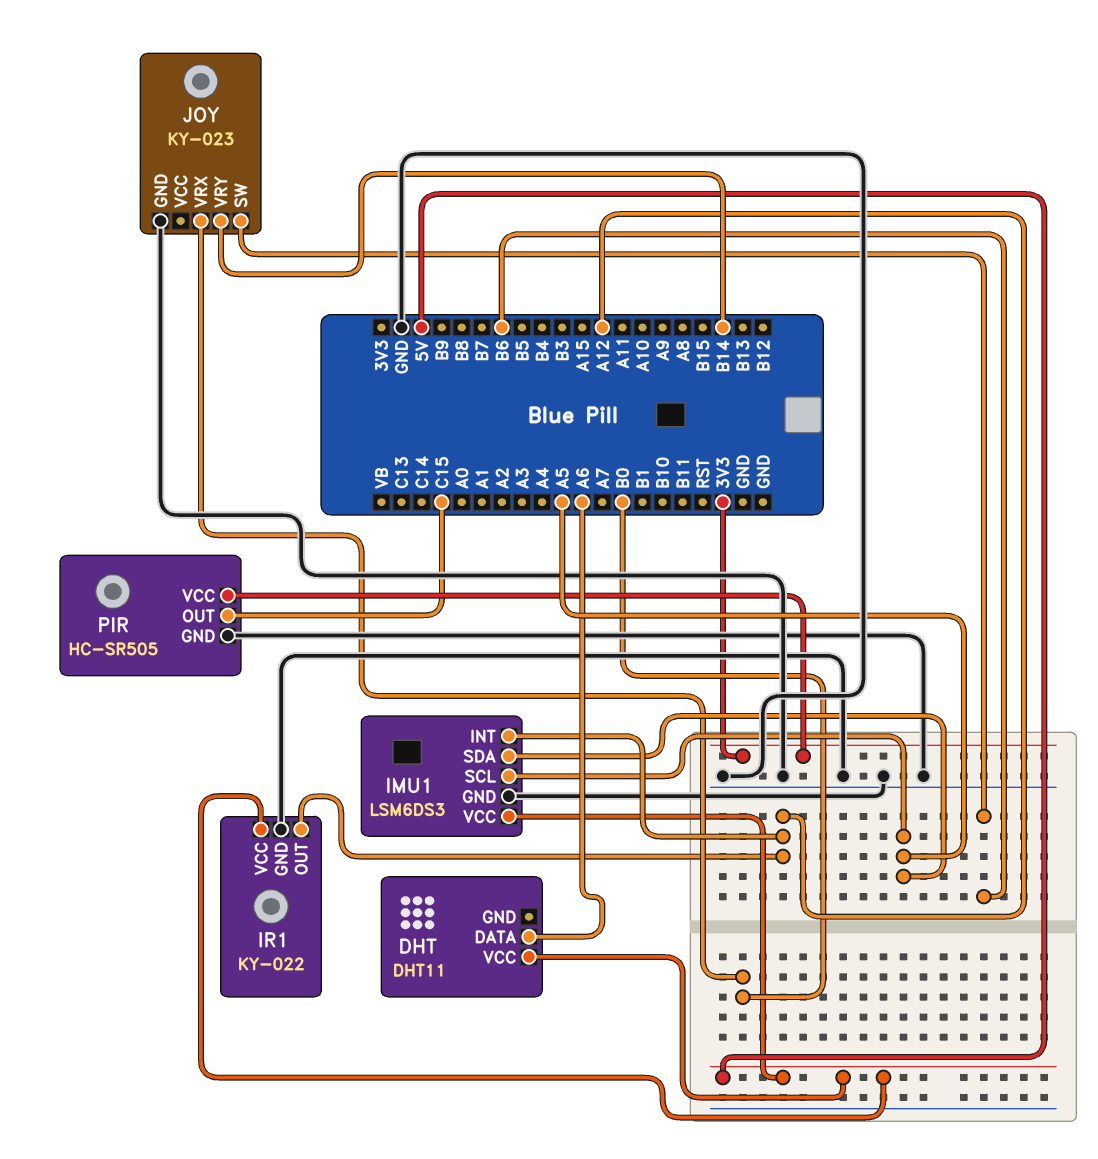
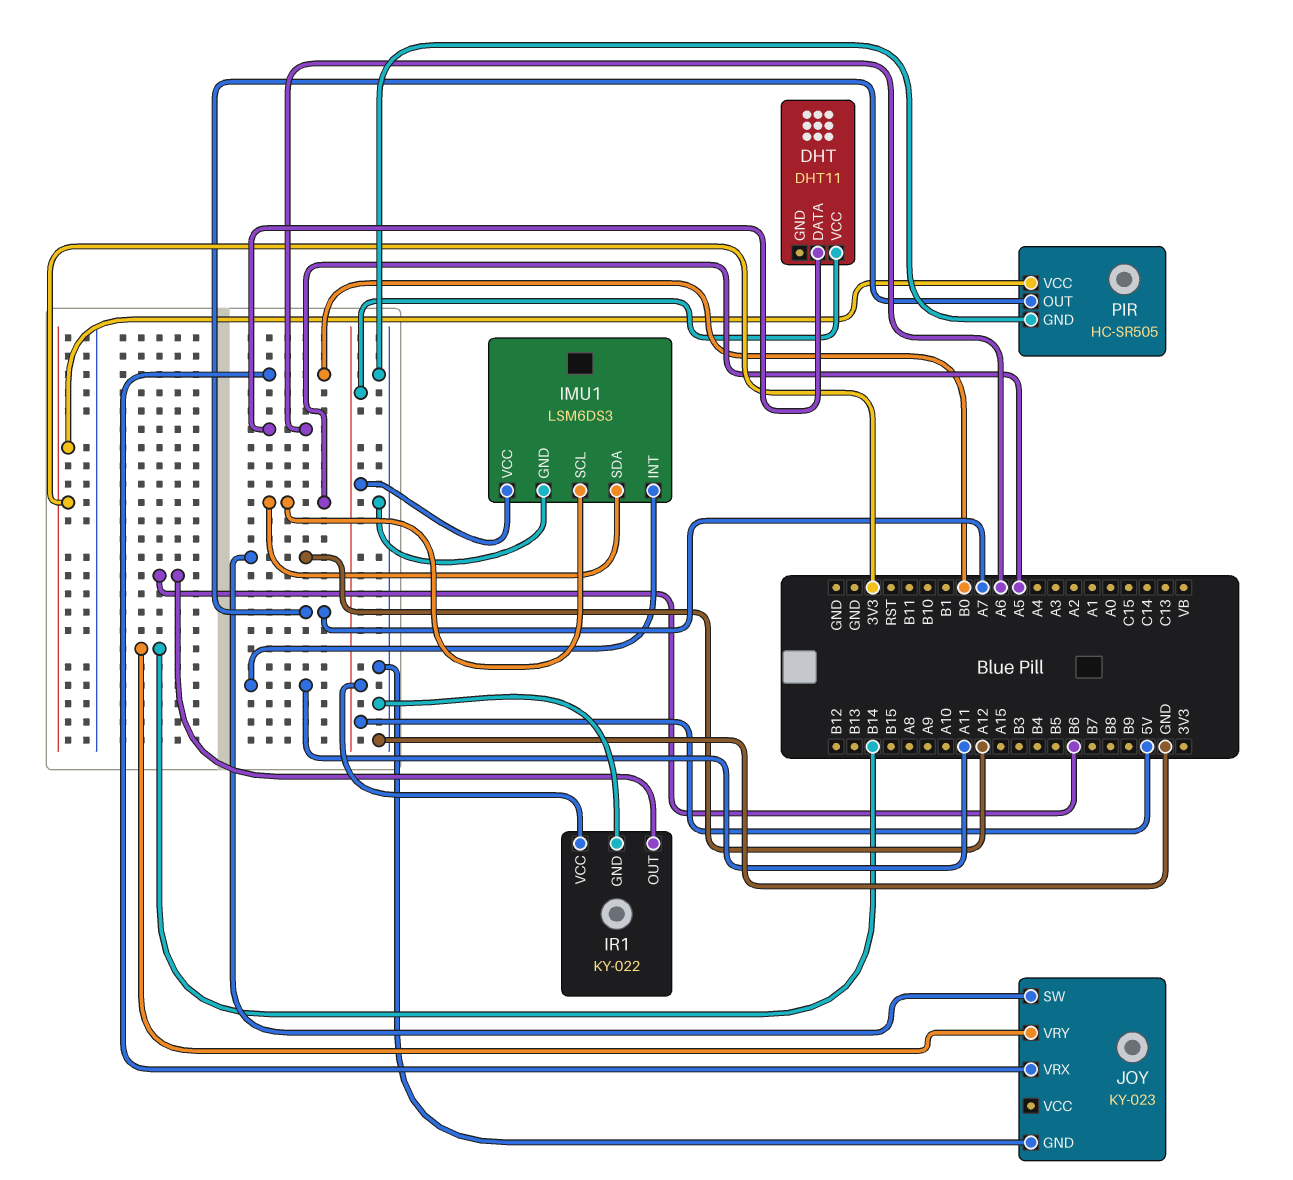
IMU1 pin INT: A12 -> A11
IR1 pin OUT: A12 -> B6
JOY pin SW: B6 -> A12
PIR pin OUT: C15 -> A7

